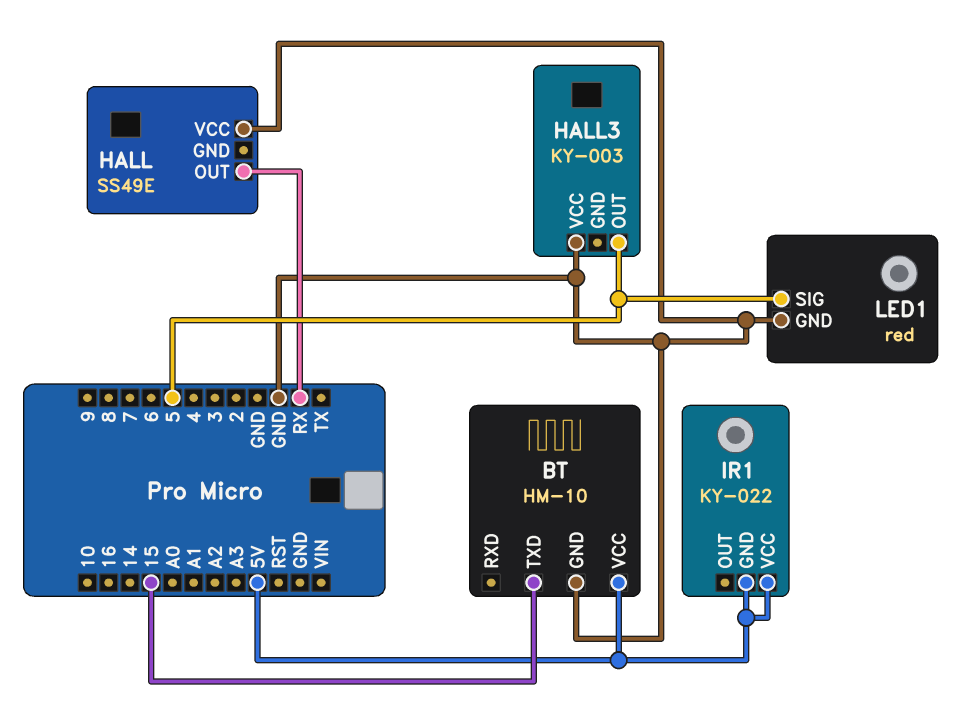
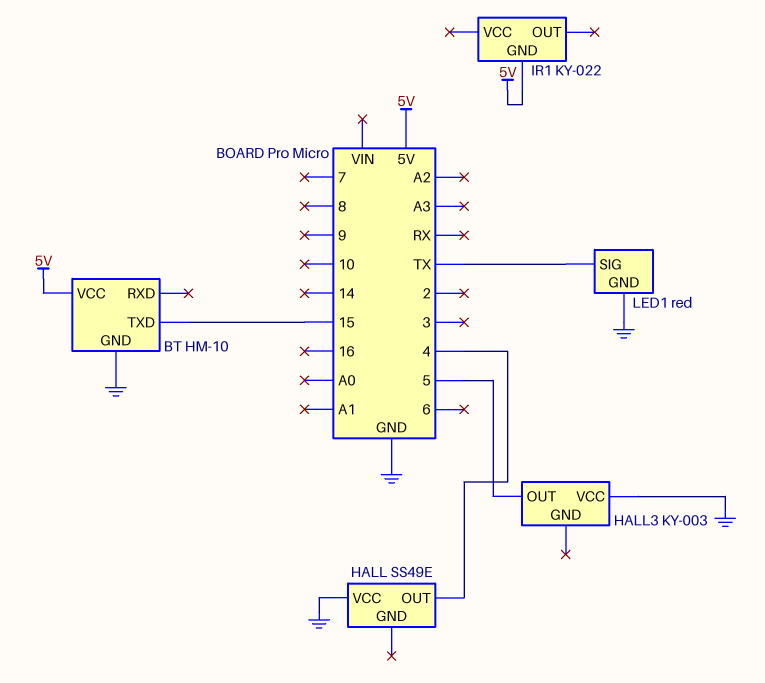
HALL pin OUT: RX -> 4
IR1 pin VCC: 5V -> none
LED1 pin SIG: 5 -> TX

